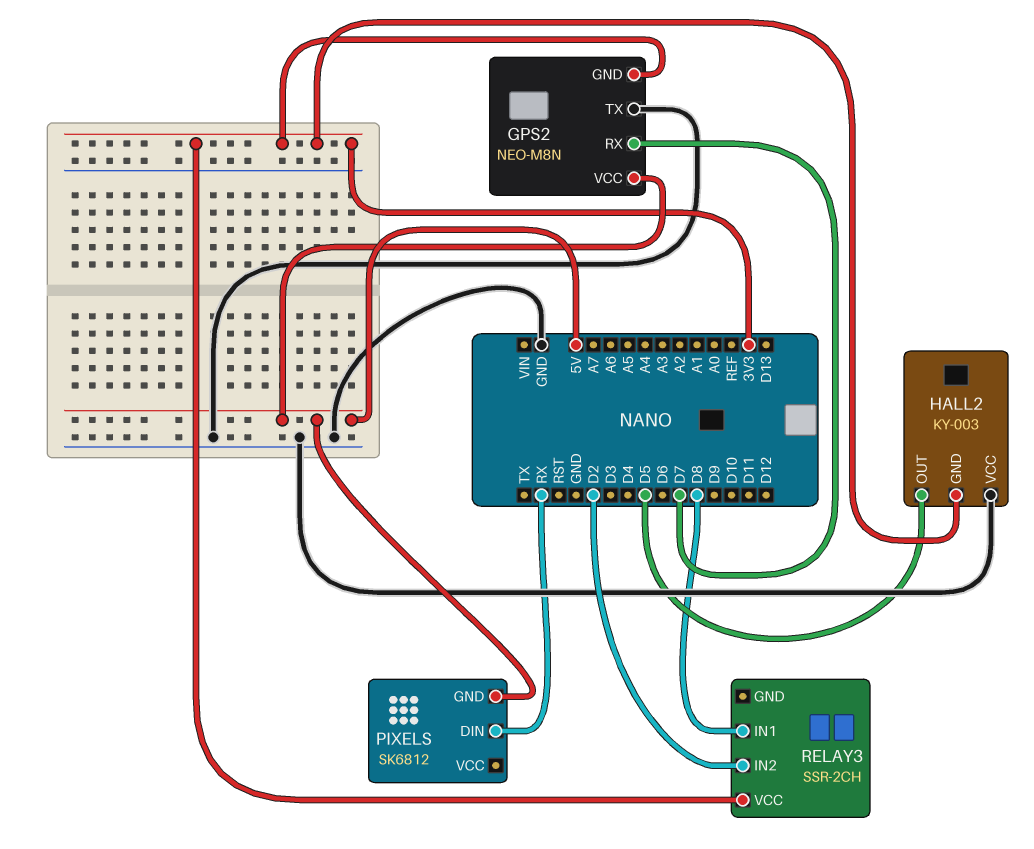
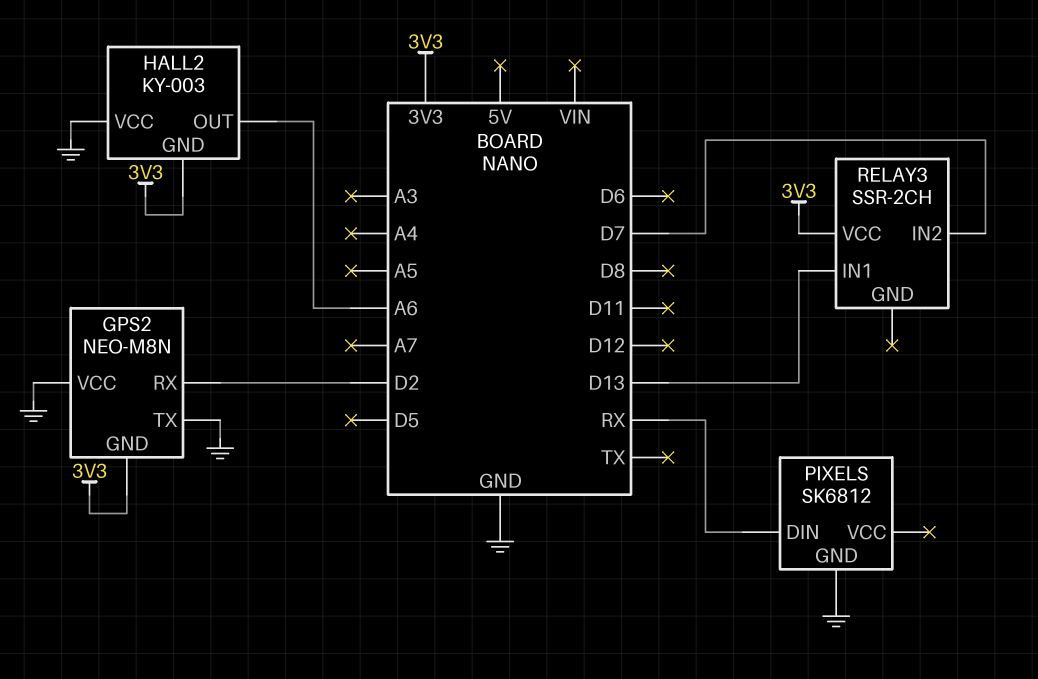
GPS2 pin RX: D7 -> D2
GPS2 pin VCC: 5V -> GND
HALL2 pin OUT: D5 -> A6
PIXELS pin GND: 5V -> GND
RELAY3 pin IN1: D8 -> D13
RELAY3 pin IN2: D2 -> D7

